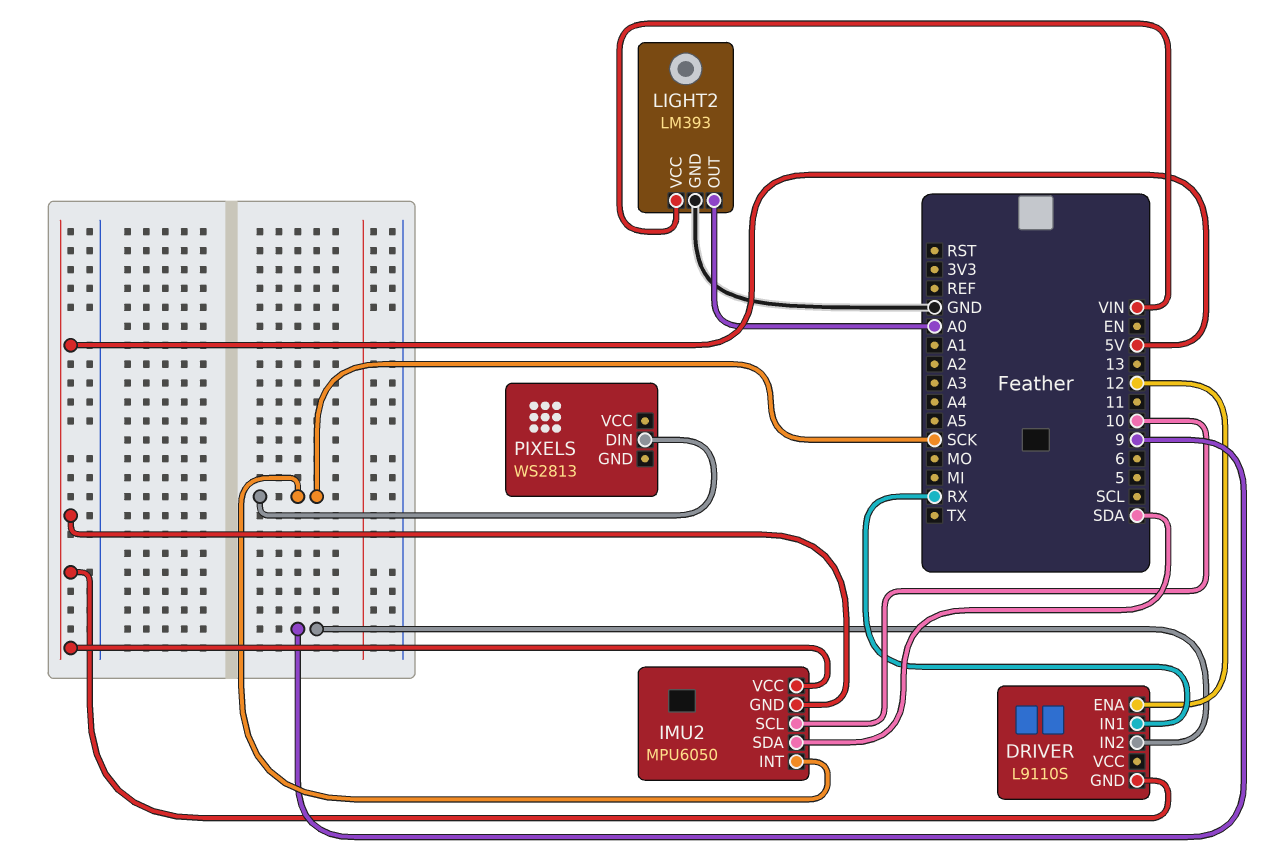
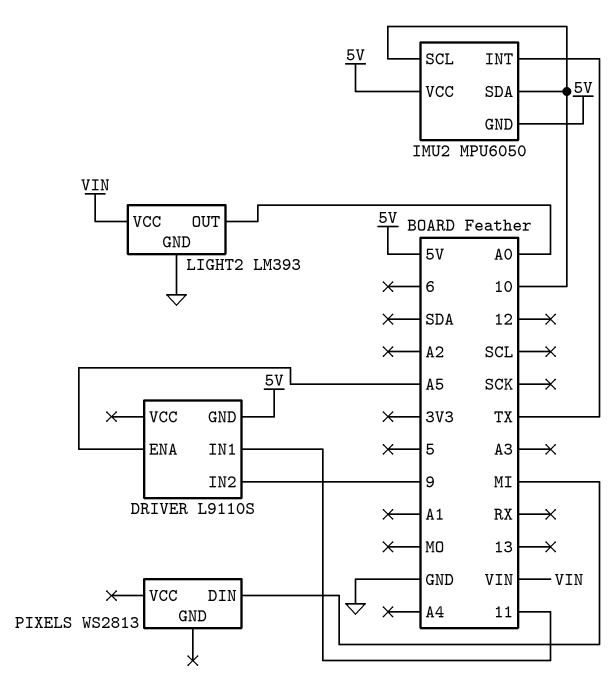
DRIVER pin ENA: 12 -> A5
DRIVER pin IN1: RX -> 11
IMU2 pin INT: SCK -> TX
IMU2 pin SDA: SDA -> 10
PIXELS pin DIN: SCK -> MI

